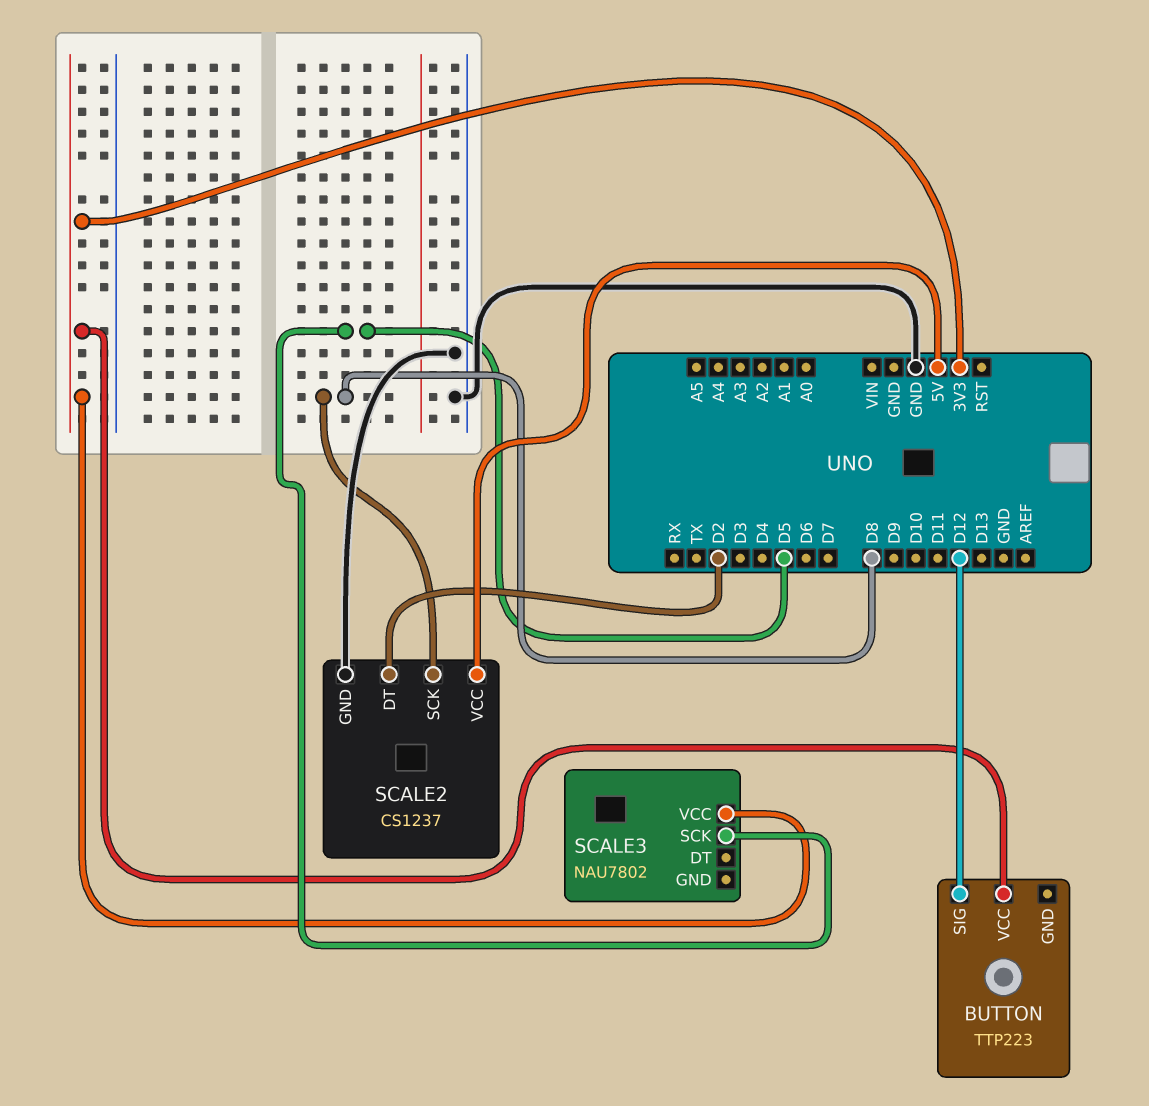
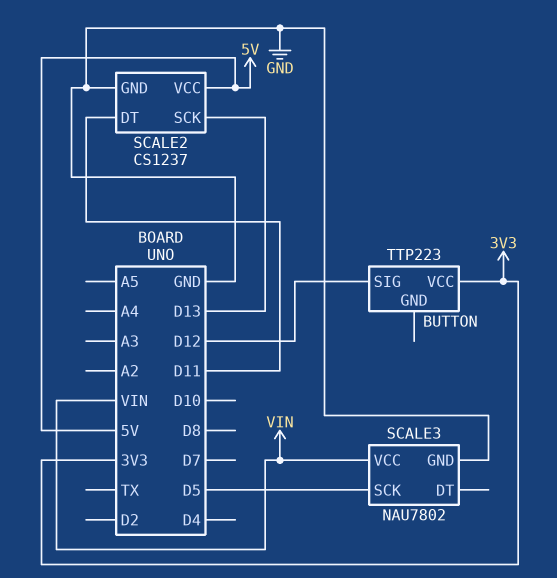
SCALE2 pin DT: D2 -> D11
SCALE2 pin SCK: D8 -> D13
SCALE3 pin GND: none -> GND
SCALE3 pin VCC: 3V3 -> VIN

